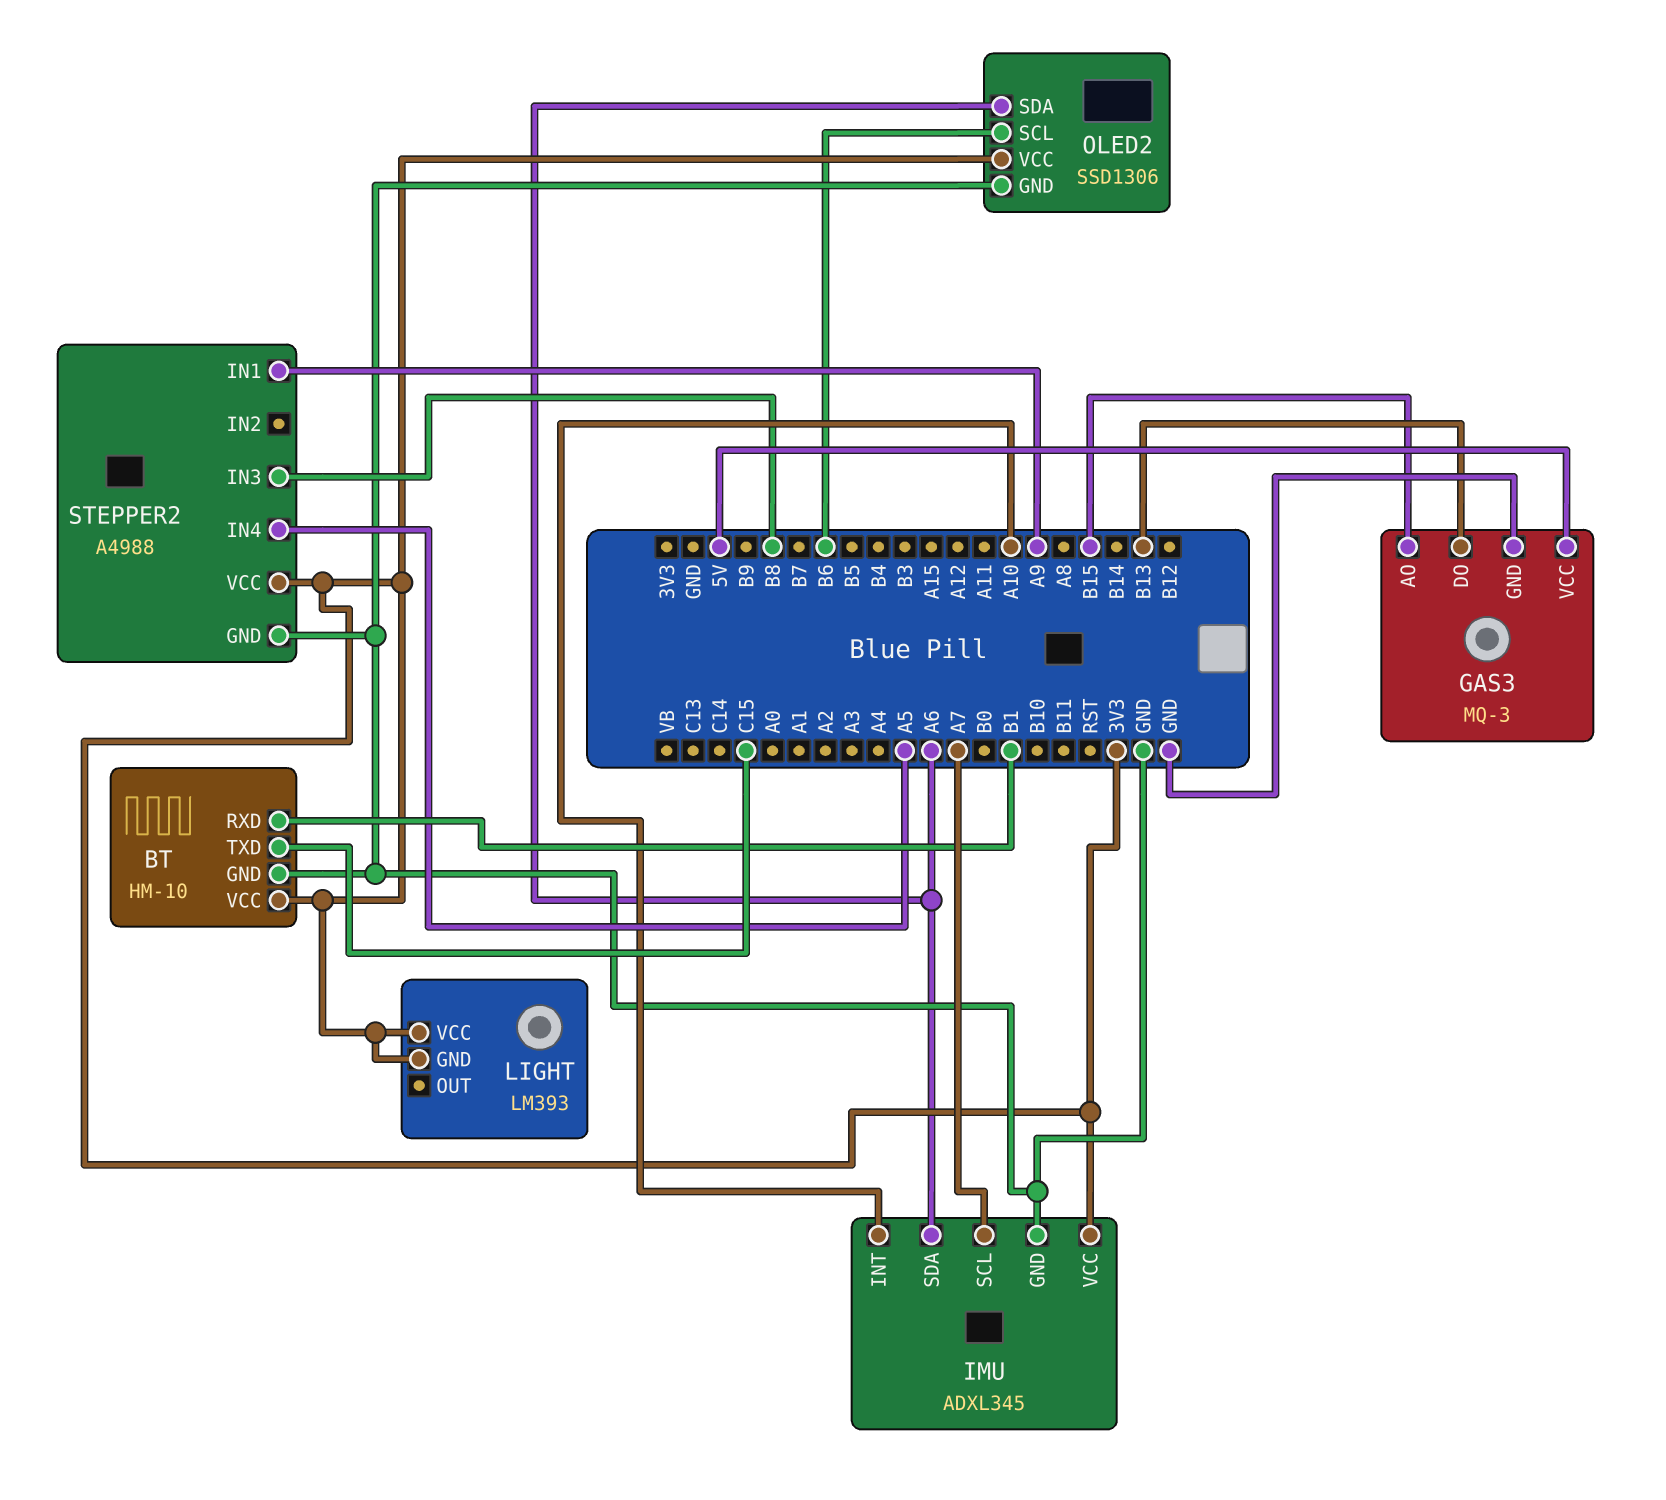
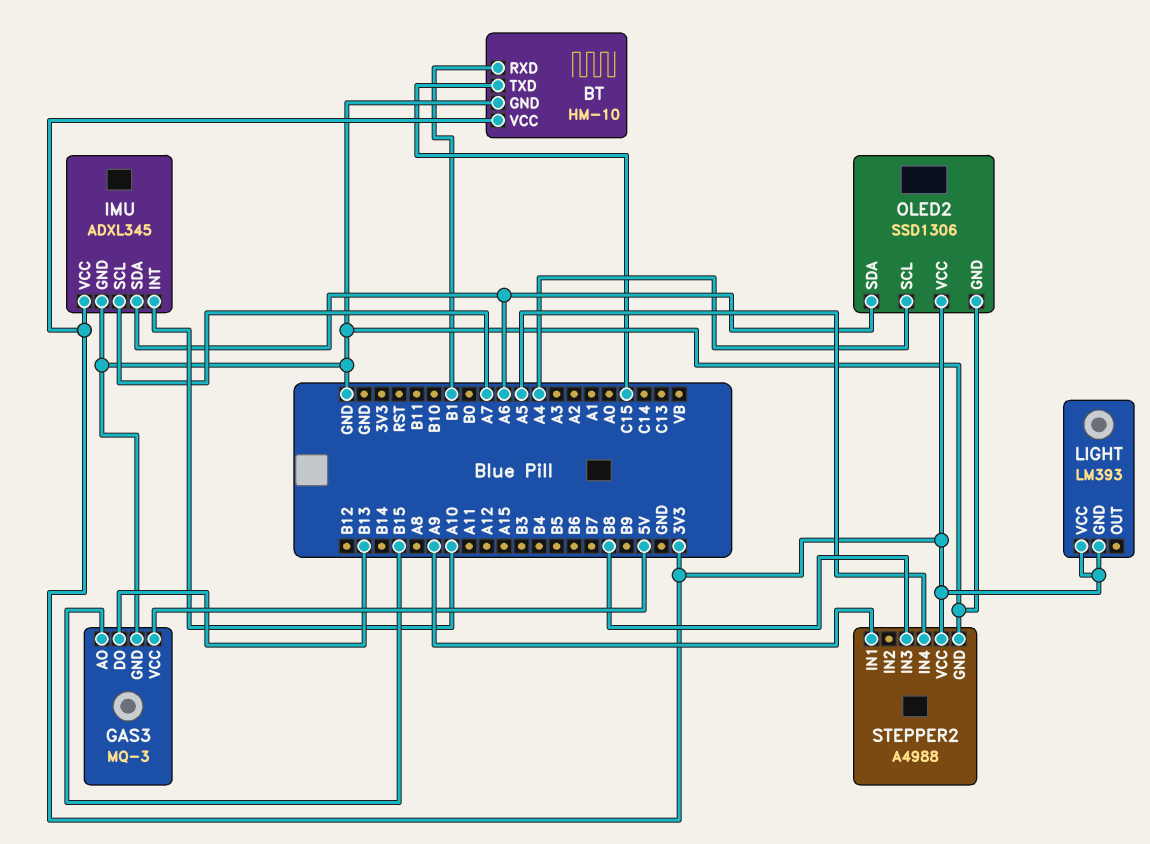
OLED2 pin SCL: B6 -> A4

